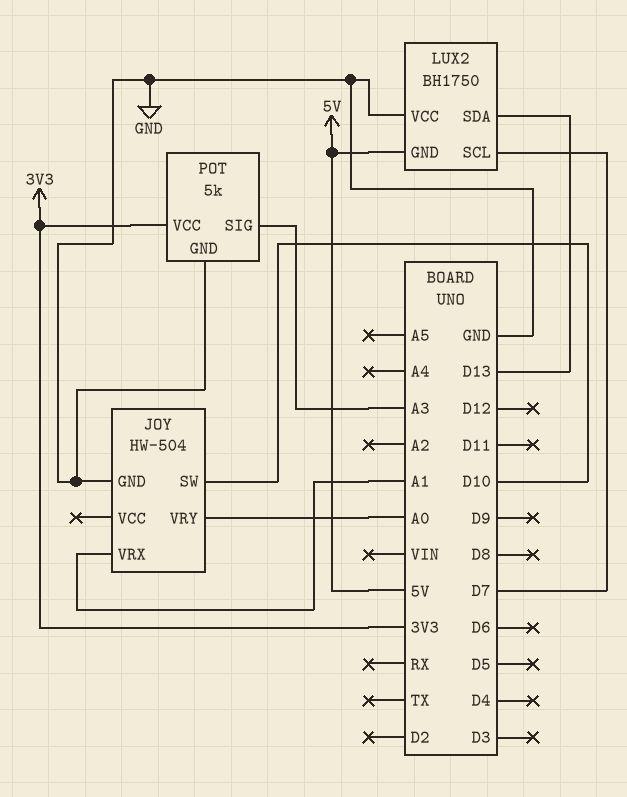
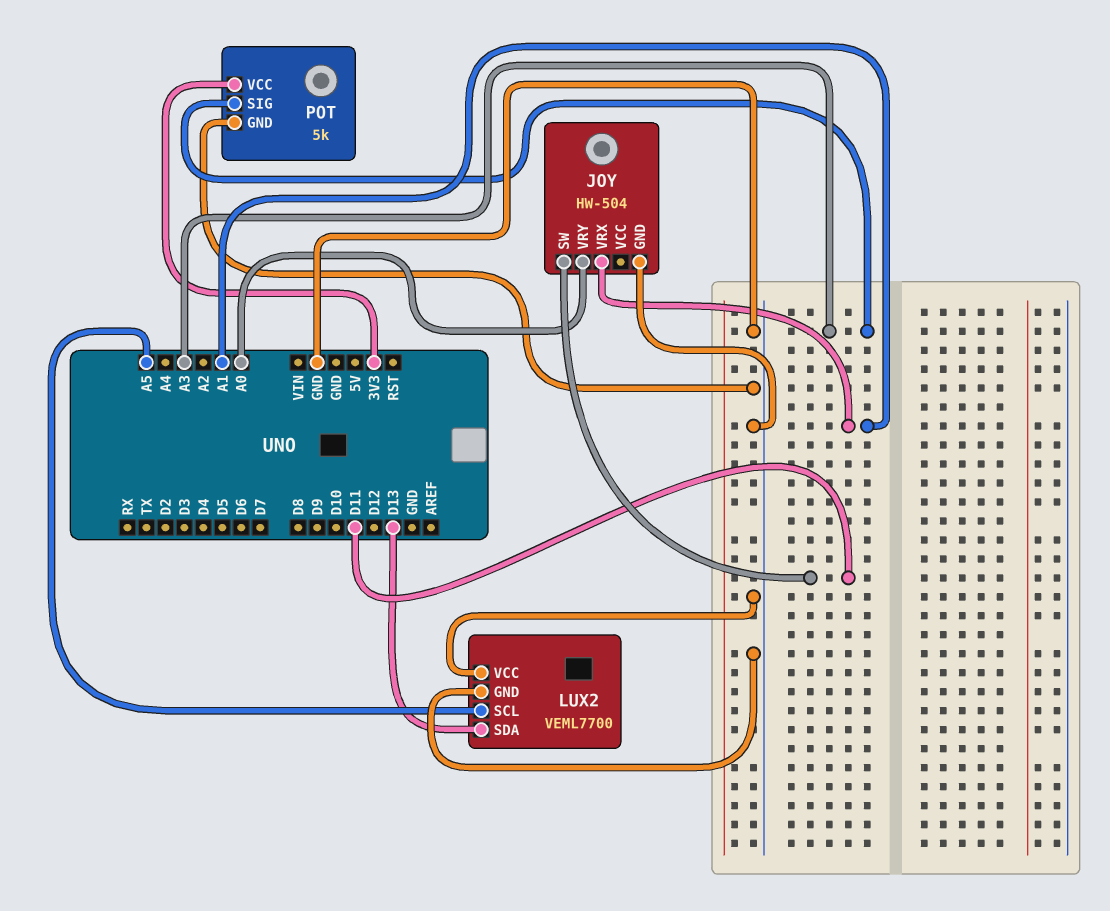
JOY pin SW: D10 -> D11
LUX2: BH1750 -> VEML7700
LUX2 pin GND: 5V -> GND
LUX2 pin SCL: D7 -> A5

